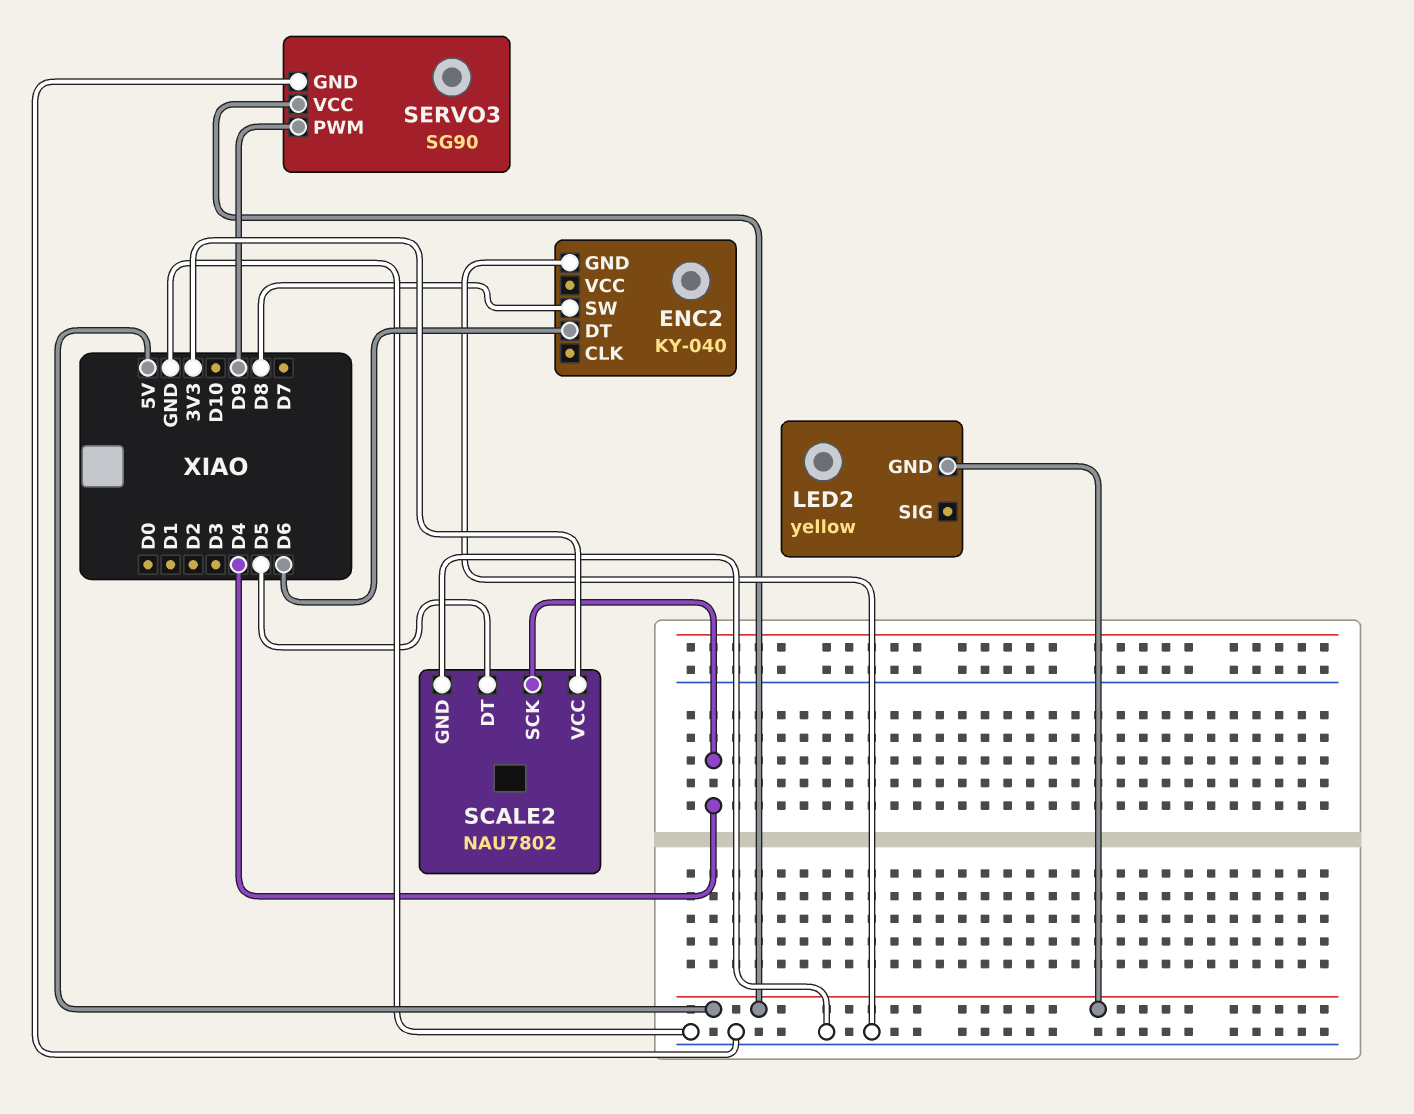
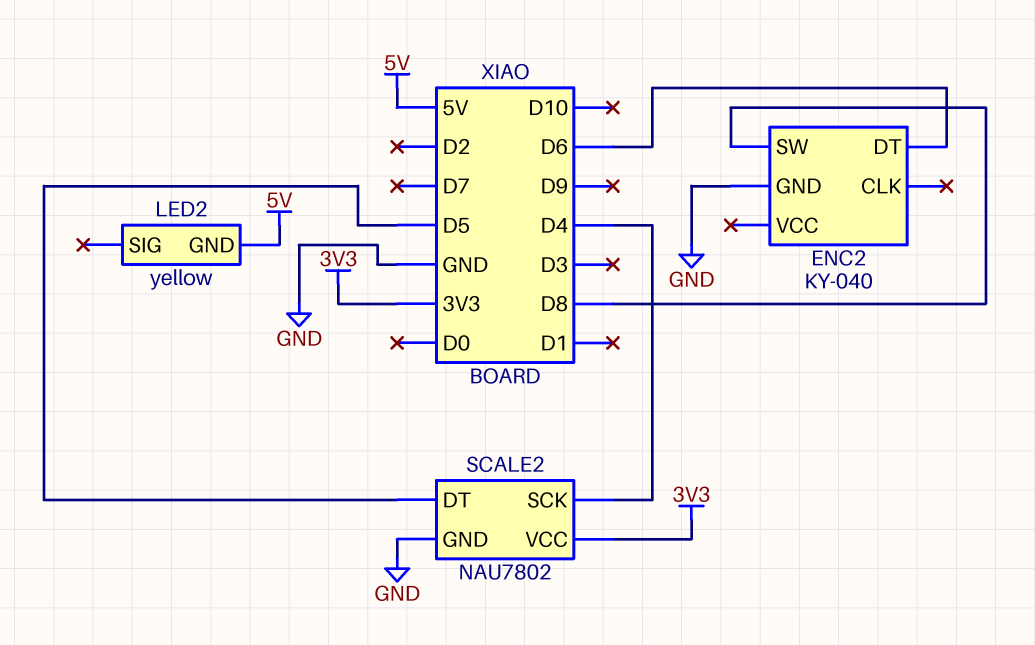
SERVO3: SG90 -> none
SERVO3 pin GND: GND -> none
SERVO3 pin PWM: D9 -> none
SERVO3 pin VCC: 5V -> none

